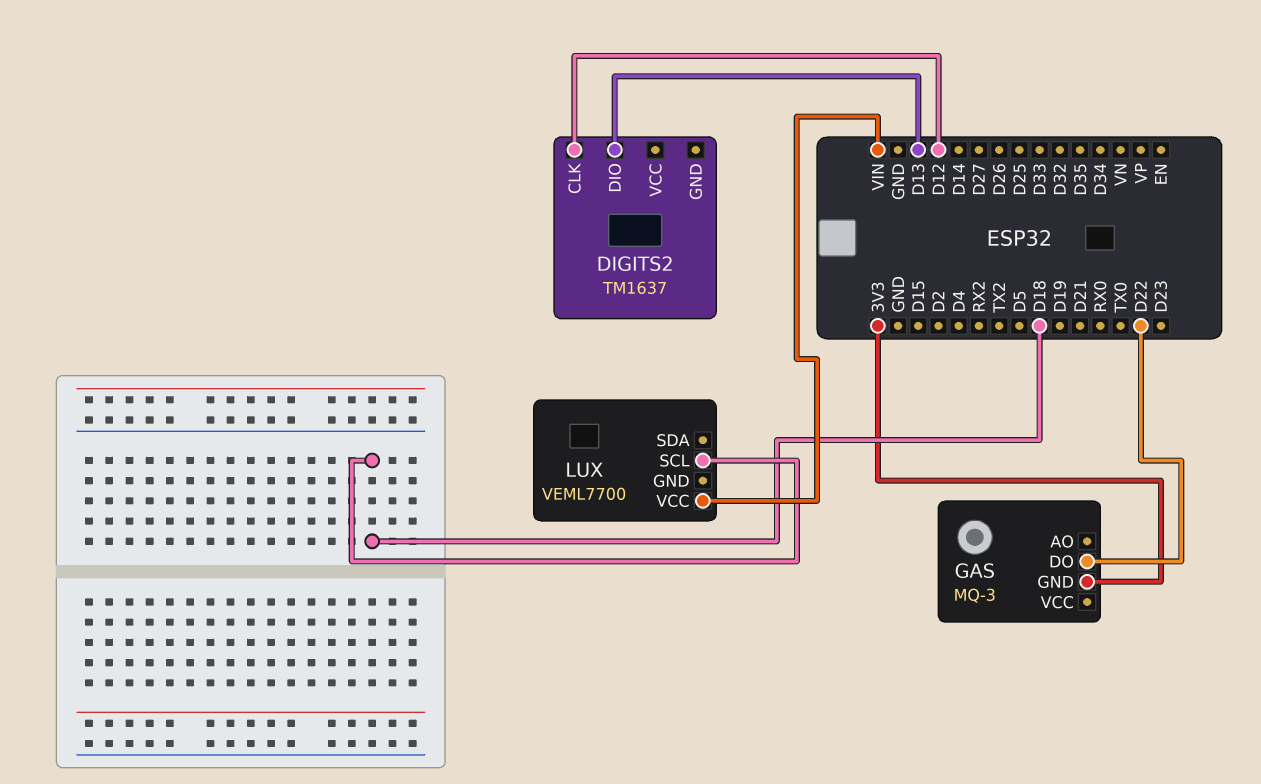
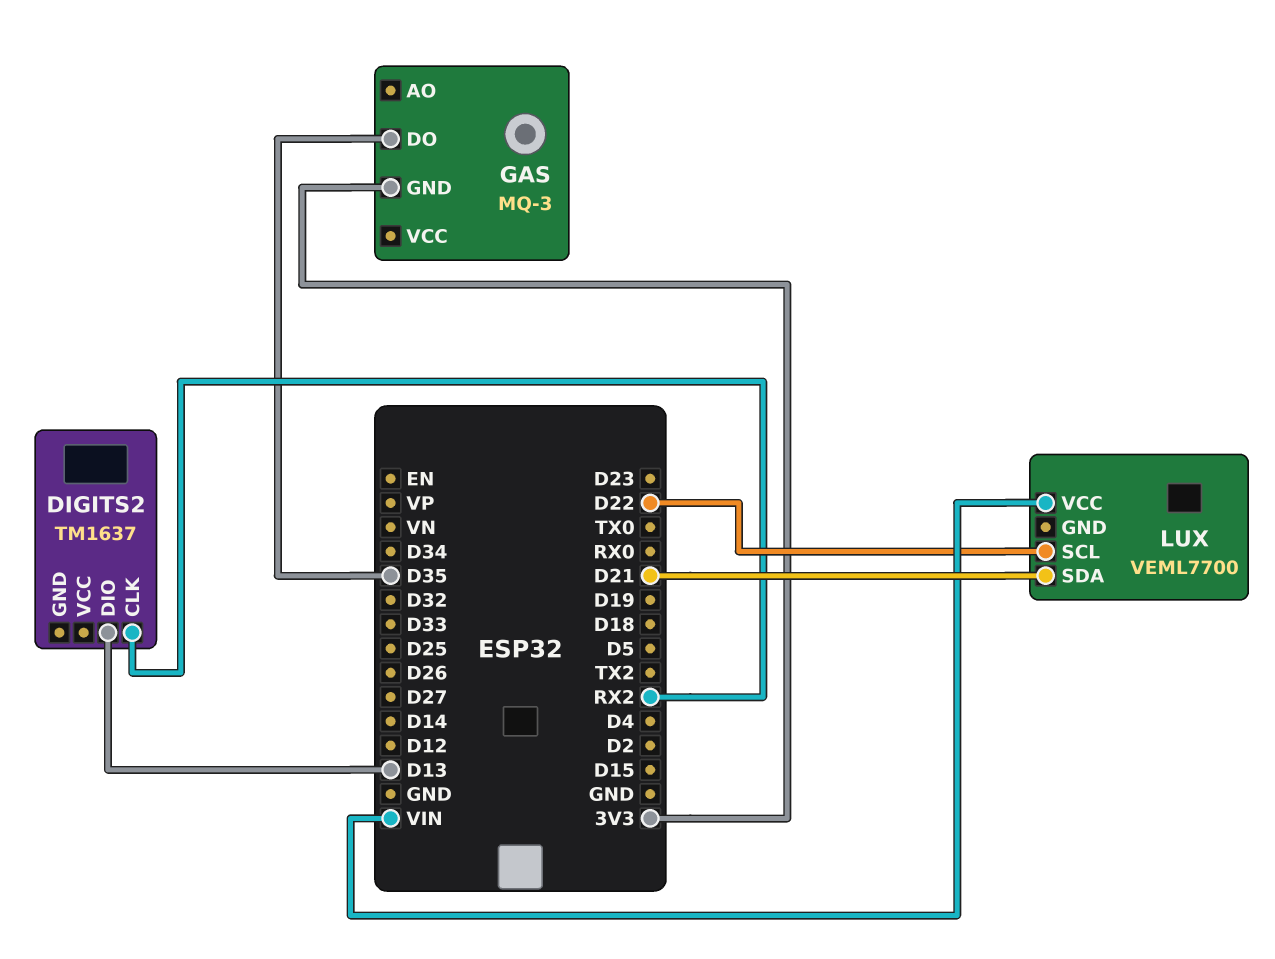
DIGITS2 pin CLK: D12 -> RX2
GAS pin DO: D22 -> D35
LUX pin SCL: D18 -> D22
LUX pin SDA: none -> D21

